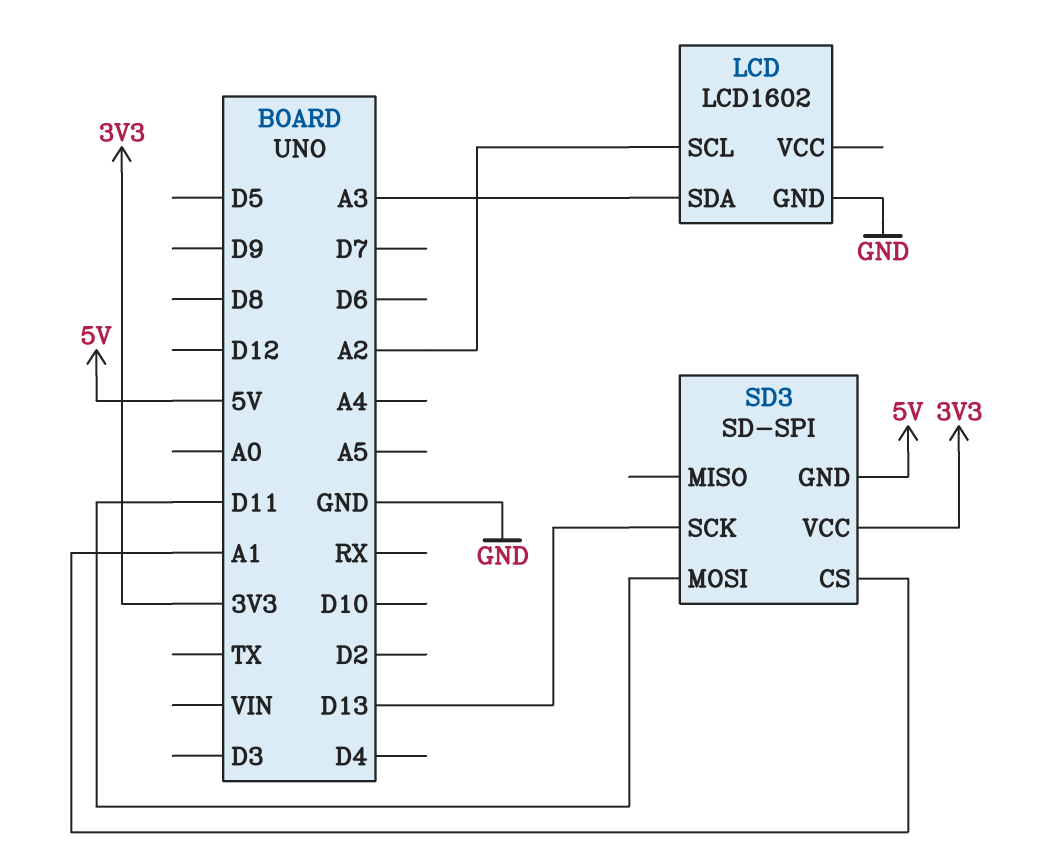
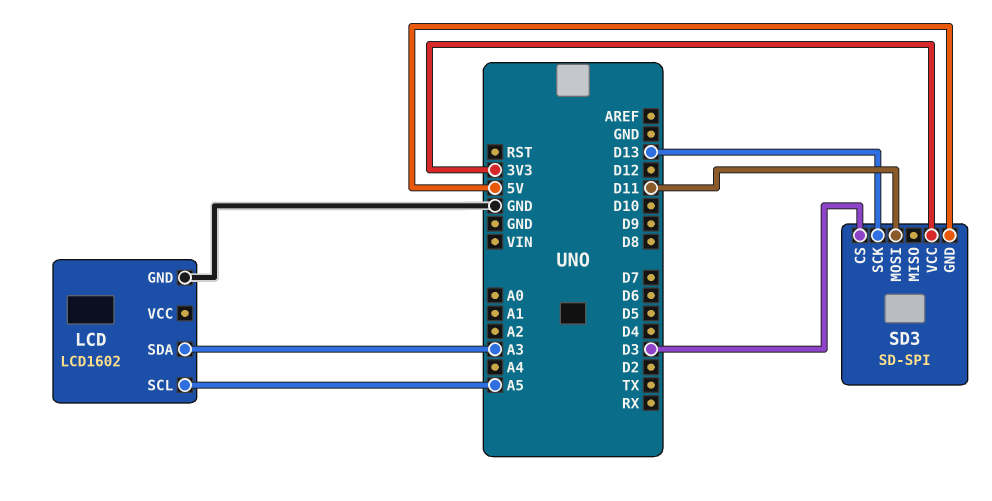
LCD pin SCL: A2 -> A5
SD3 pin CS: A1 -> D3

